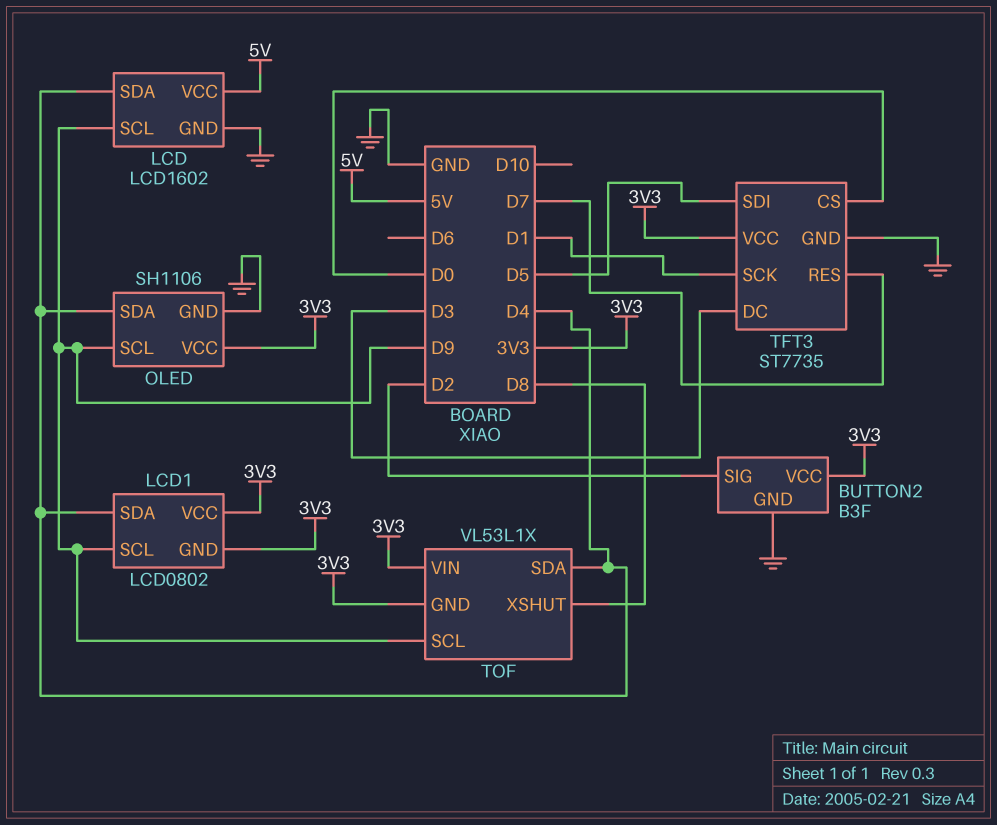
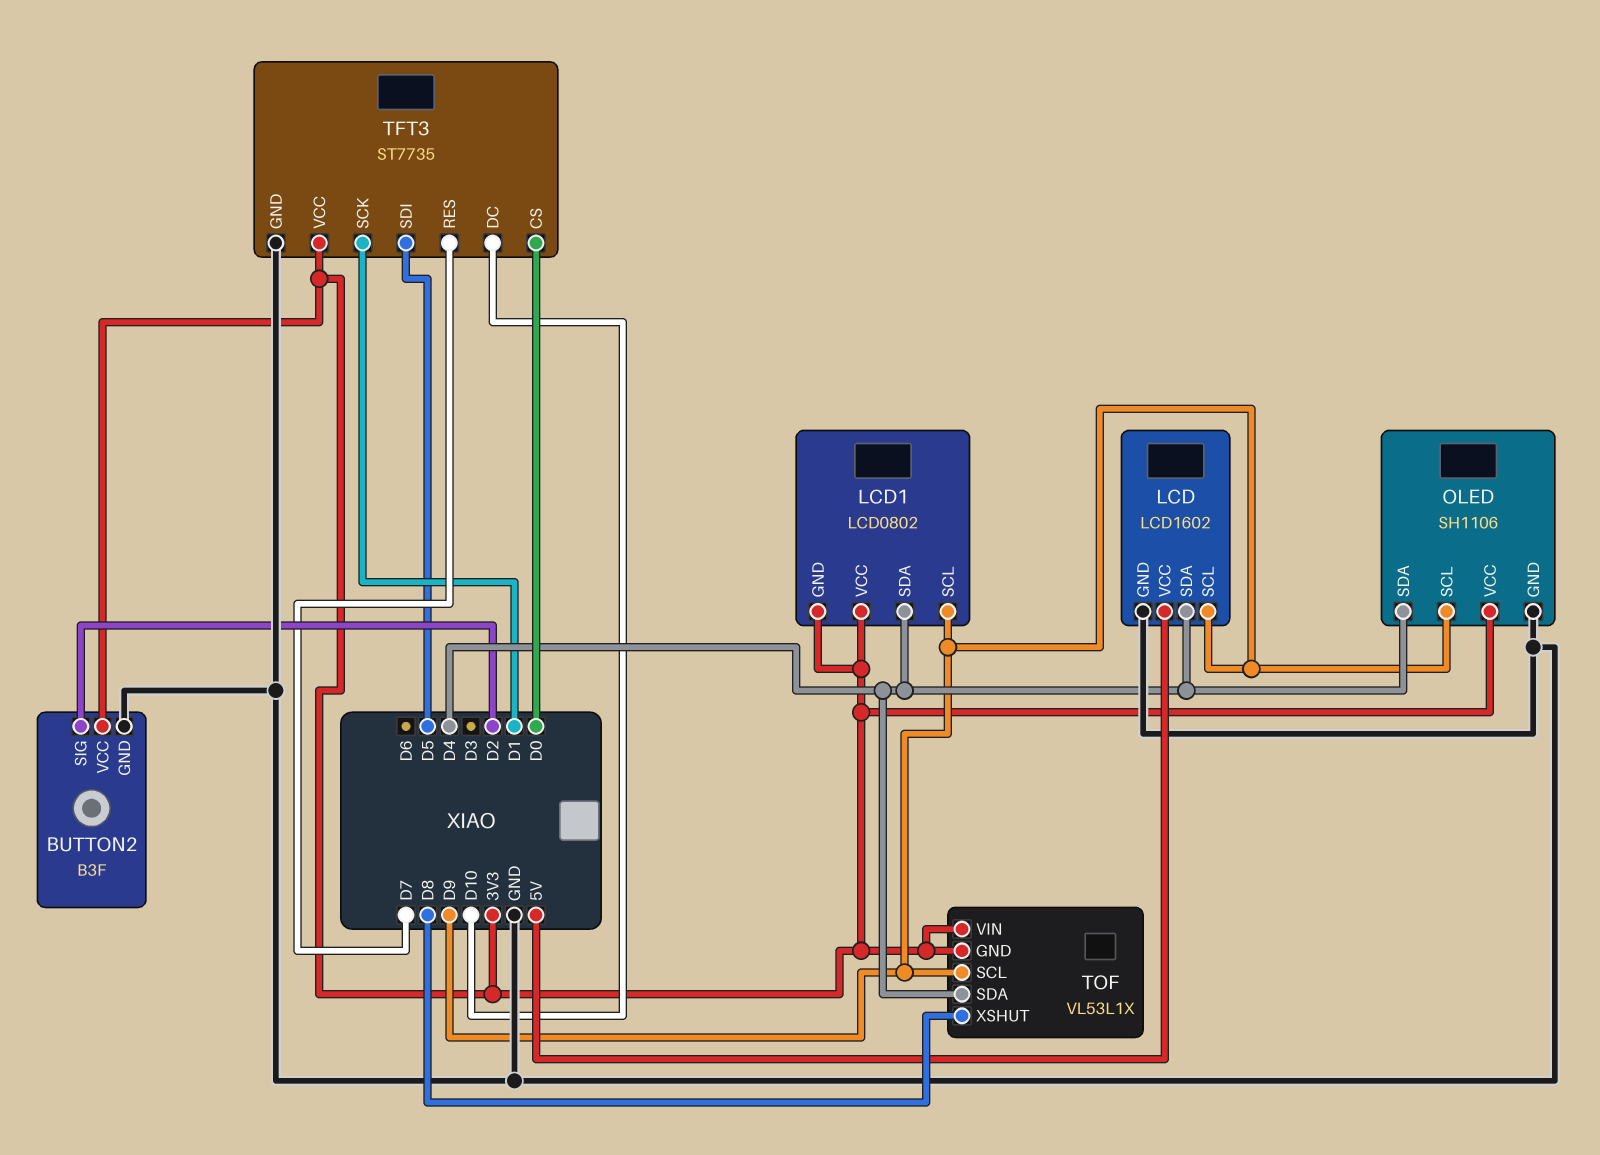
TFT3 pin DC: D3 -> D10

